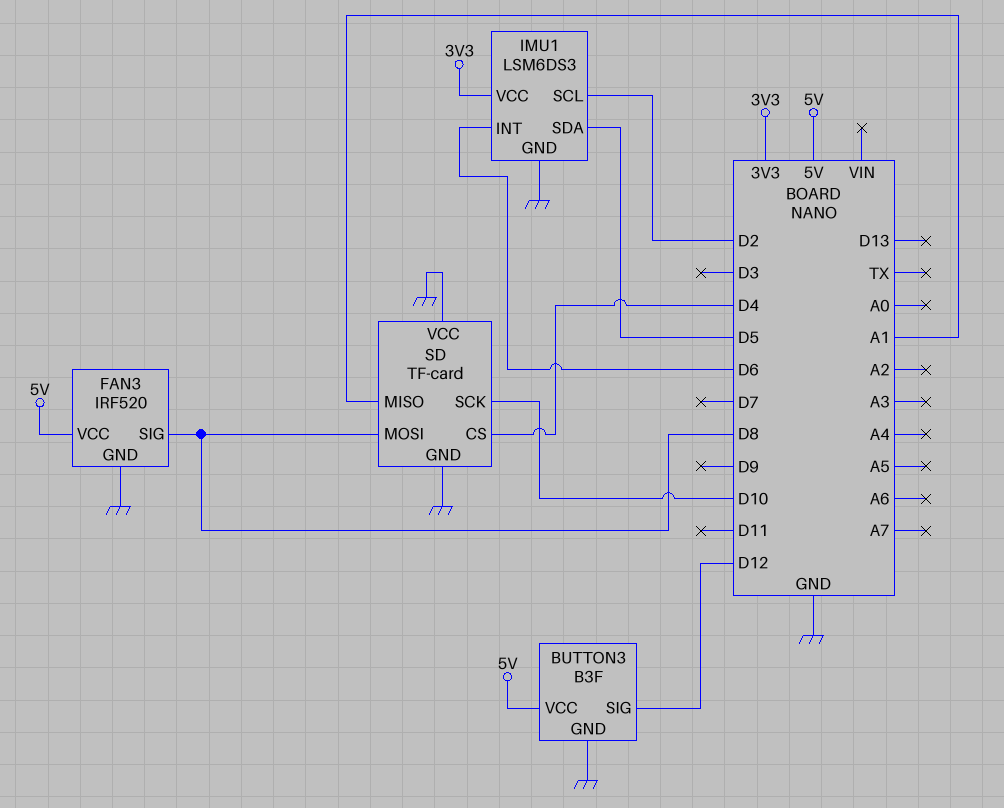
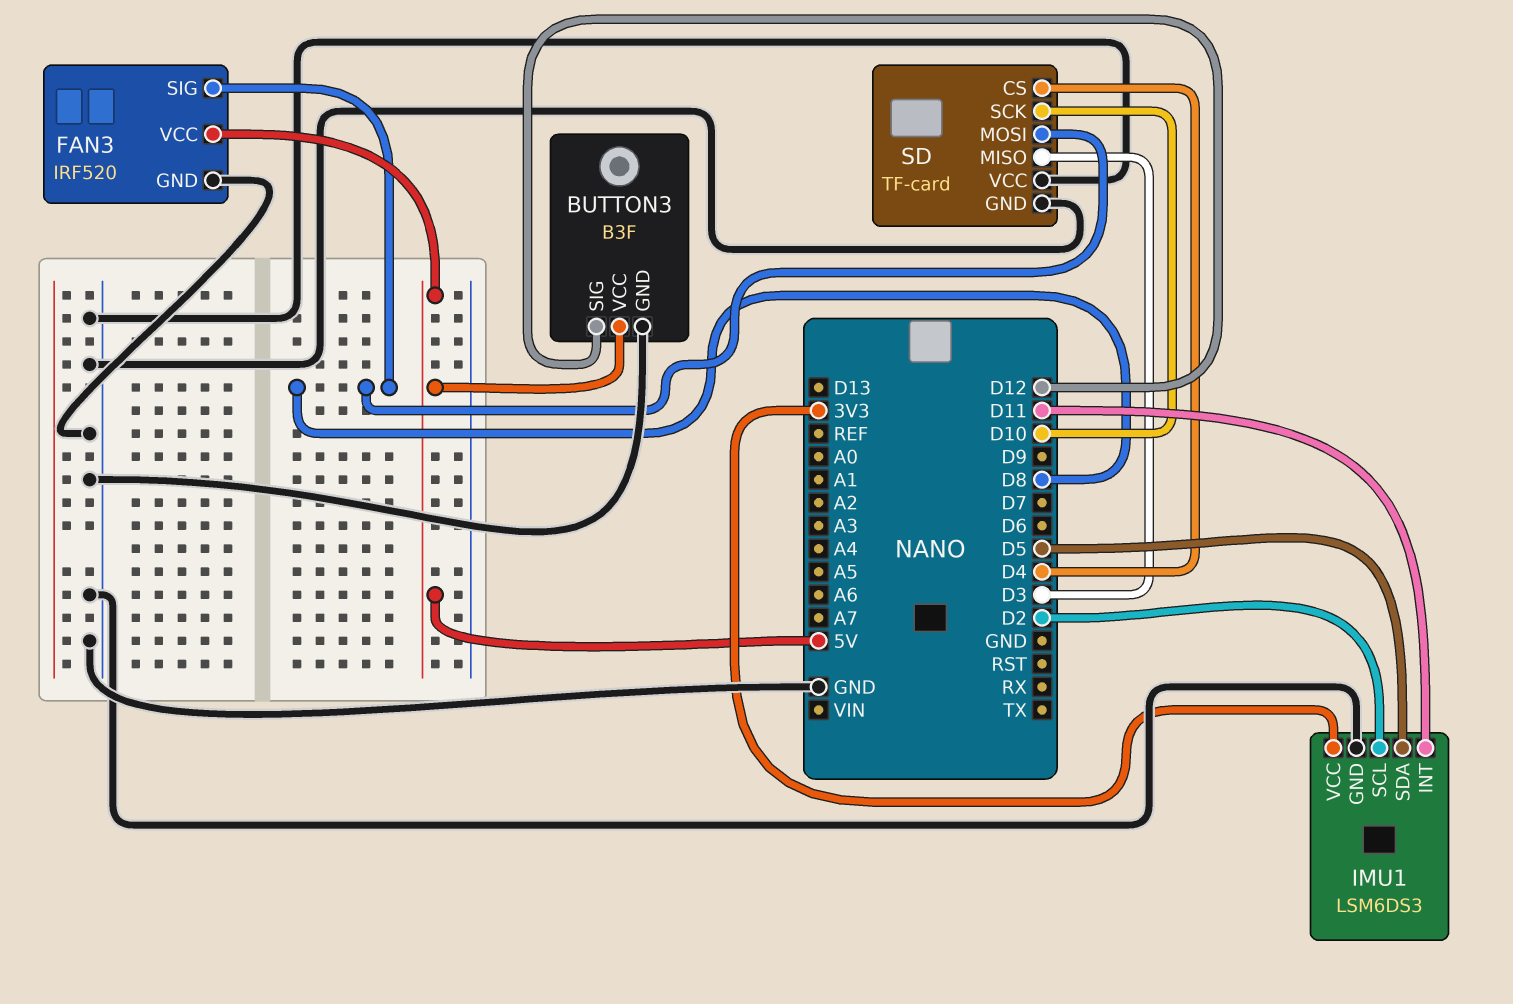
IMU1 pin INT: D6 -> D11
SD pin MISO: A1 -> D3

